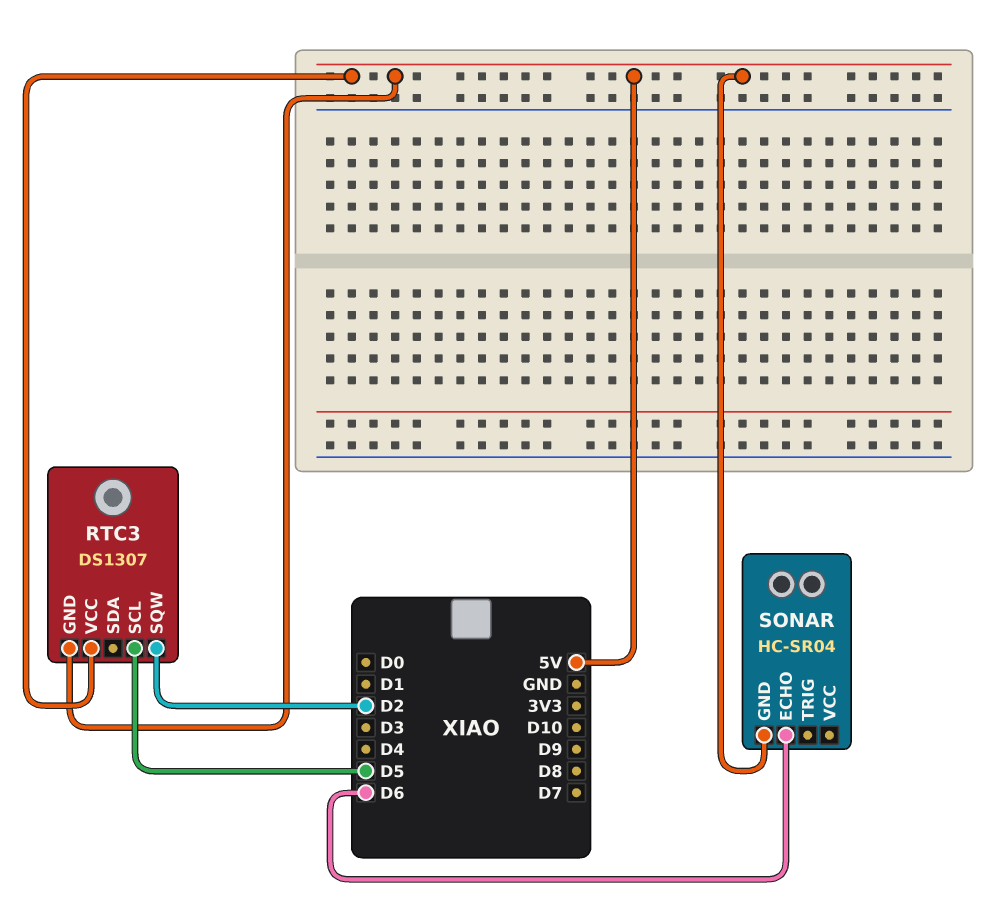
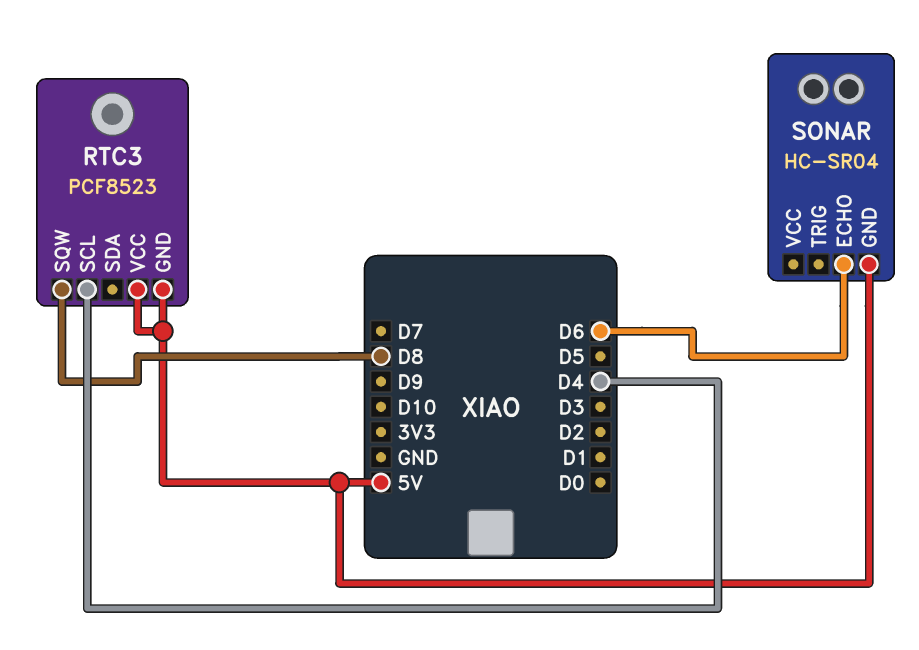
RTC3: DS1307 -> PCF8523
RTC3 pin SCL: D5 -> D4
RTC3 pin SQW: D2 -> D8

